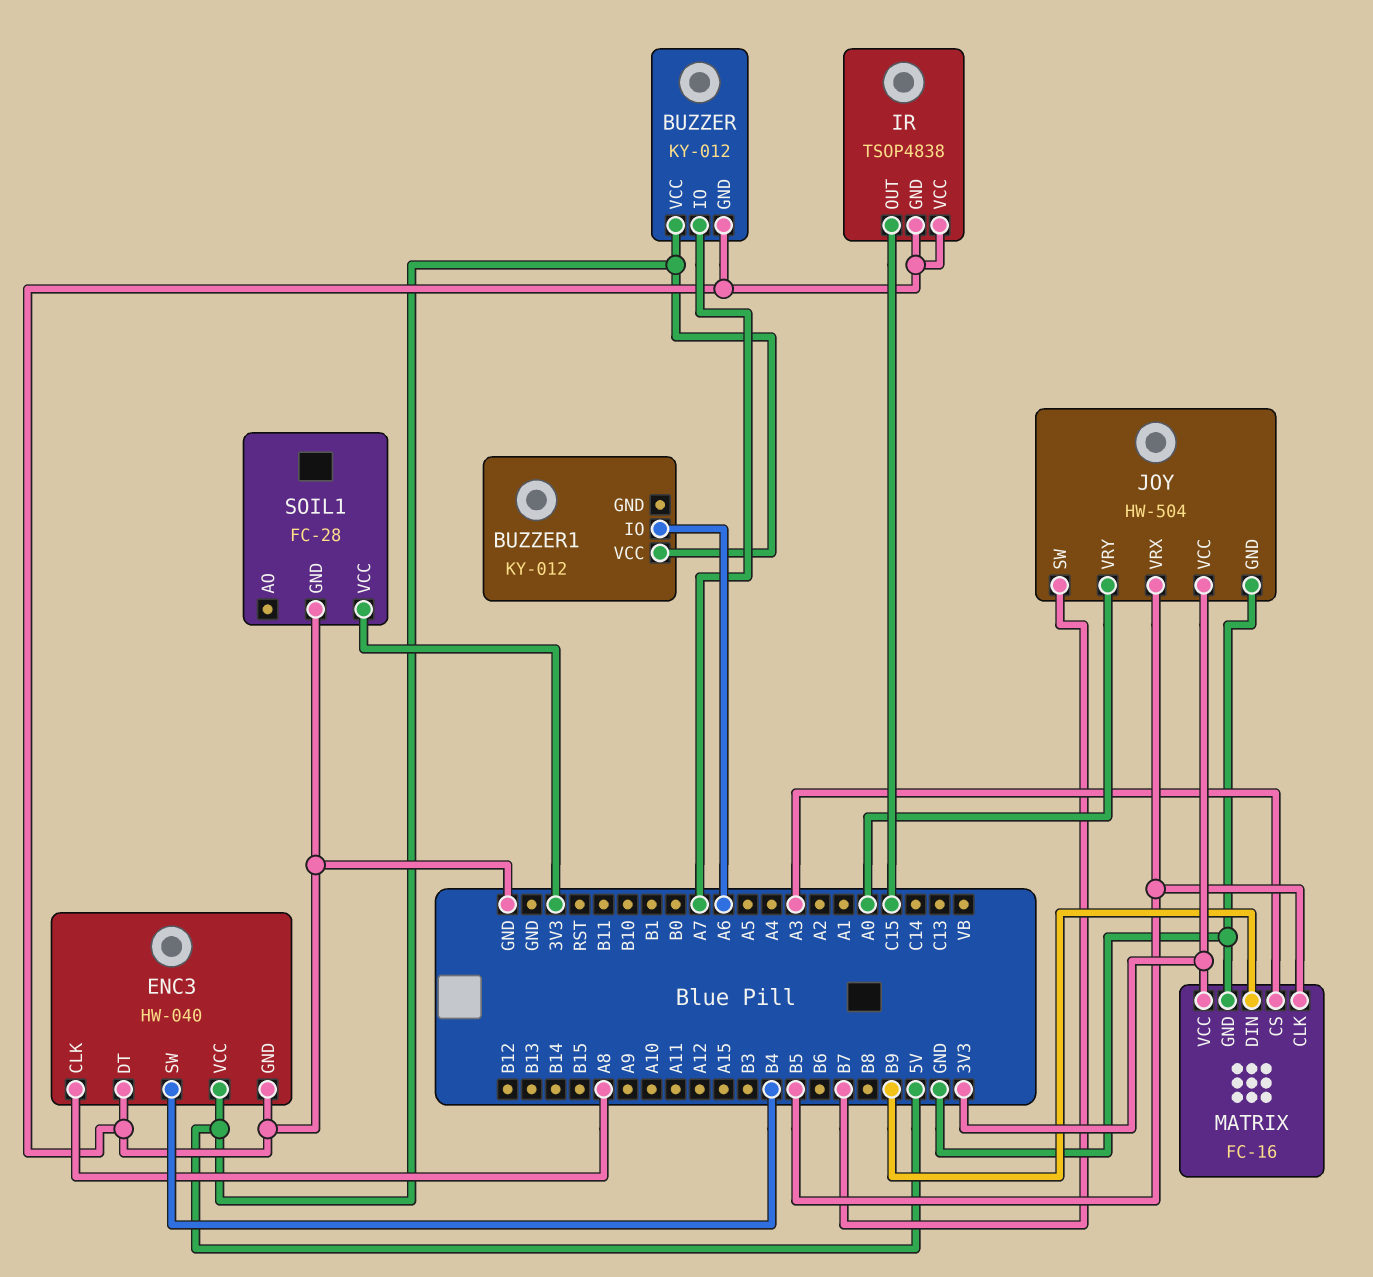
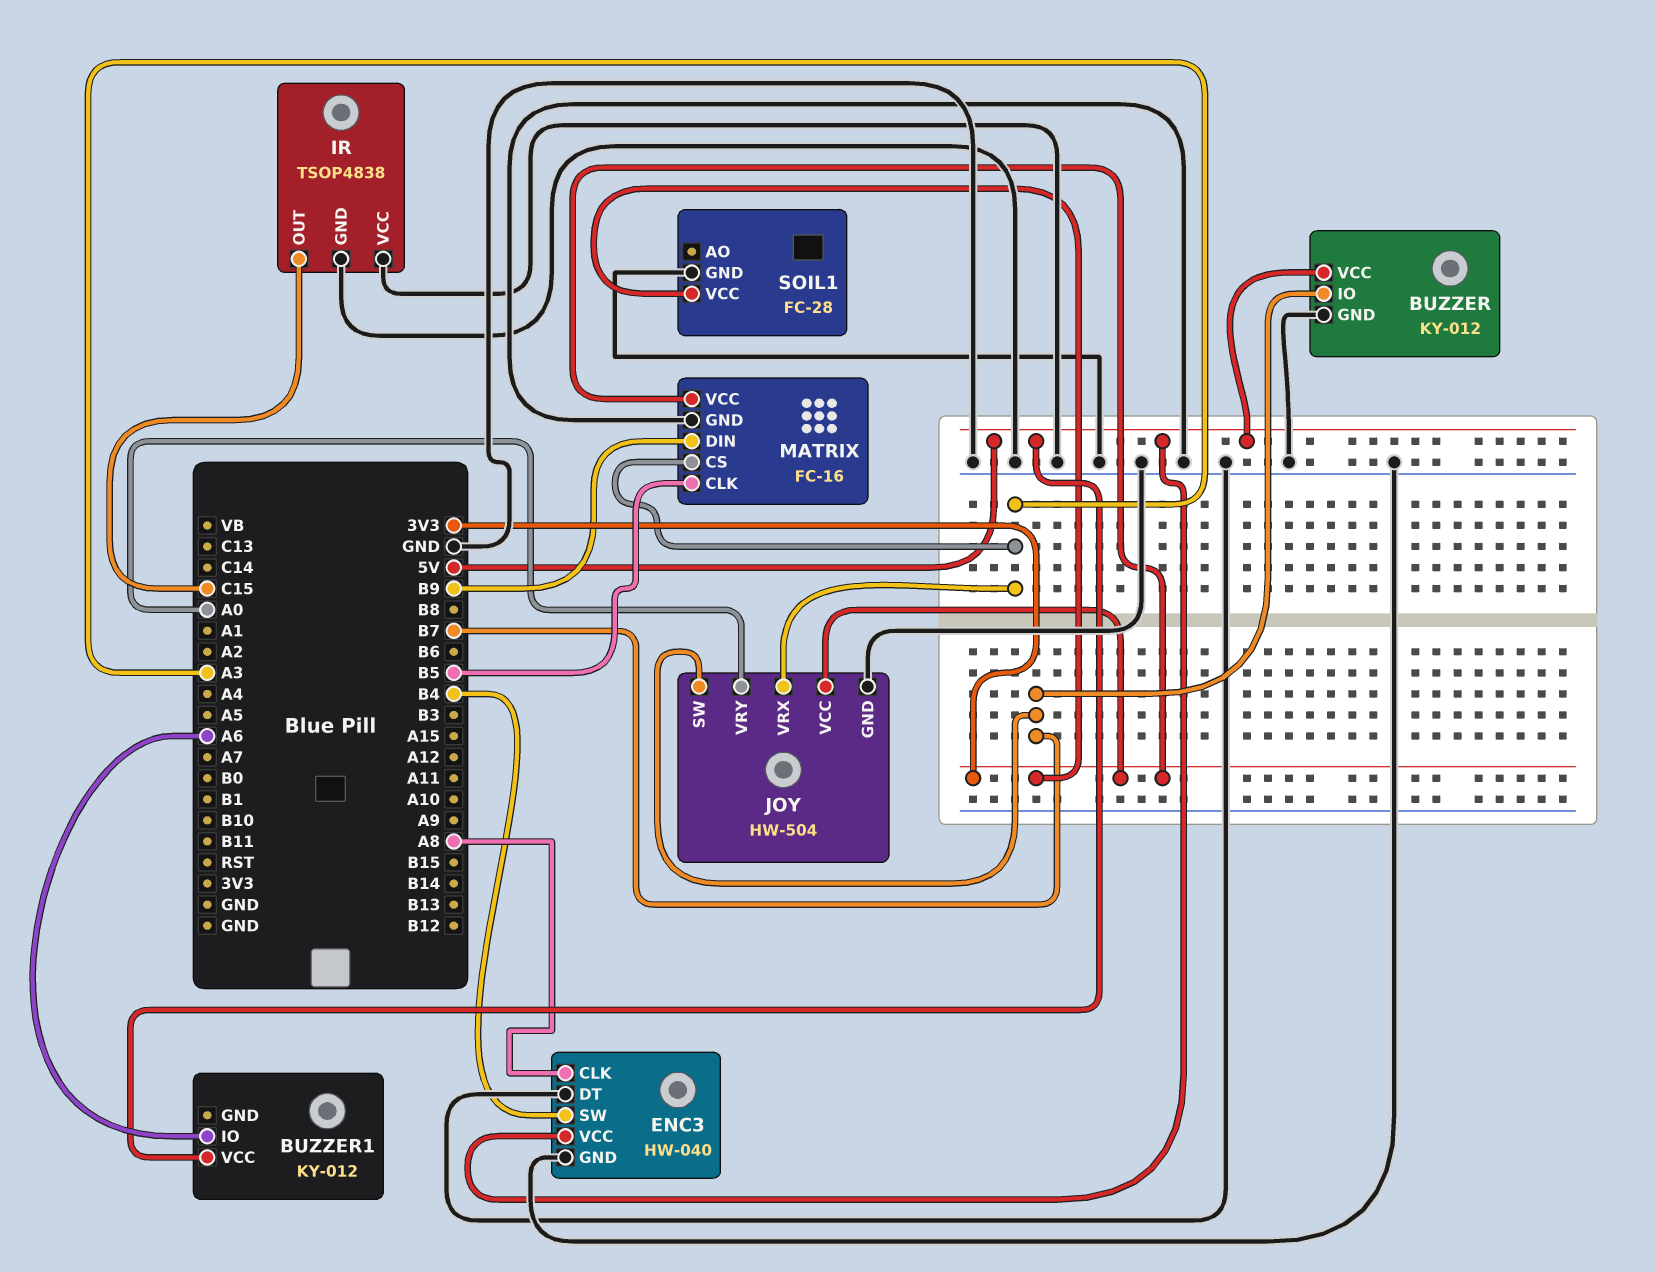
BUZZER pin IO: A7 -> B7
JOY pin VRX: B5 -> A3

